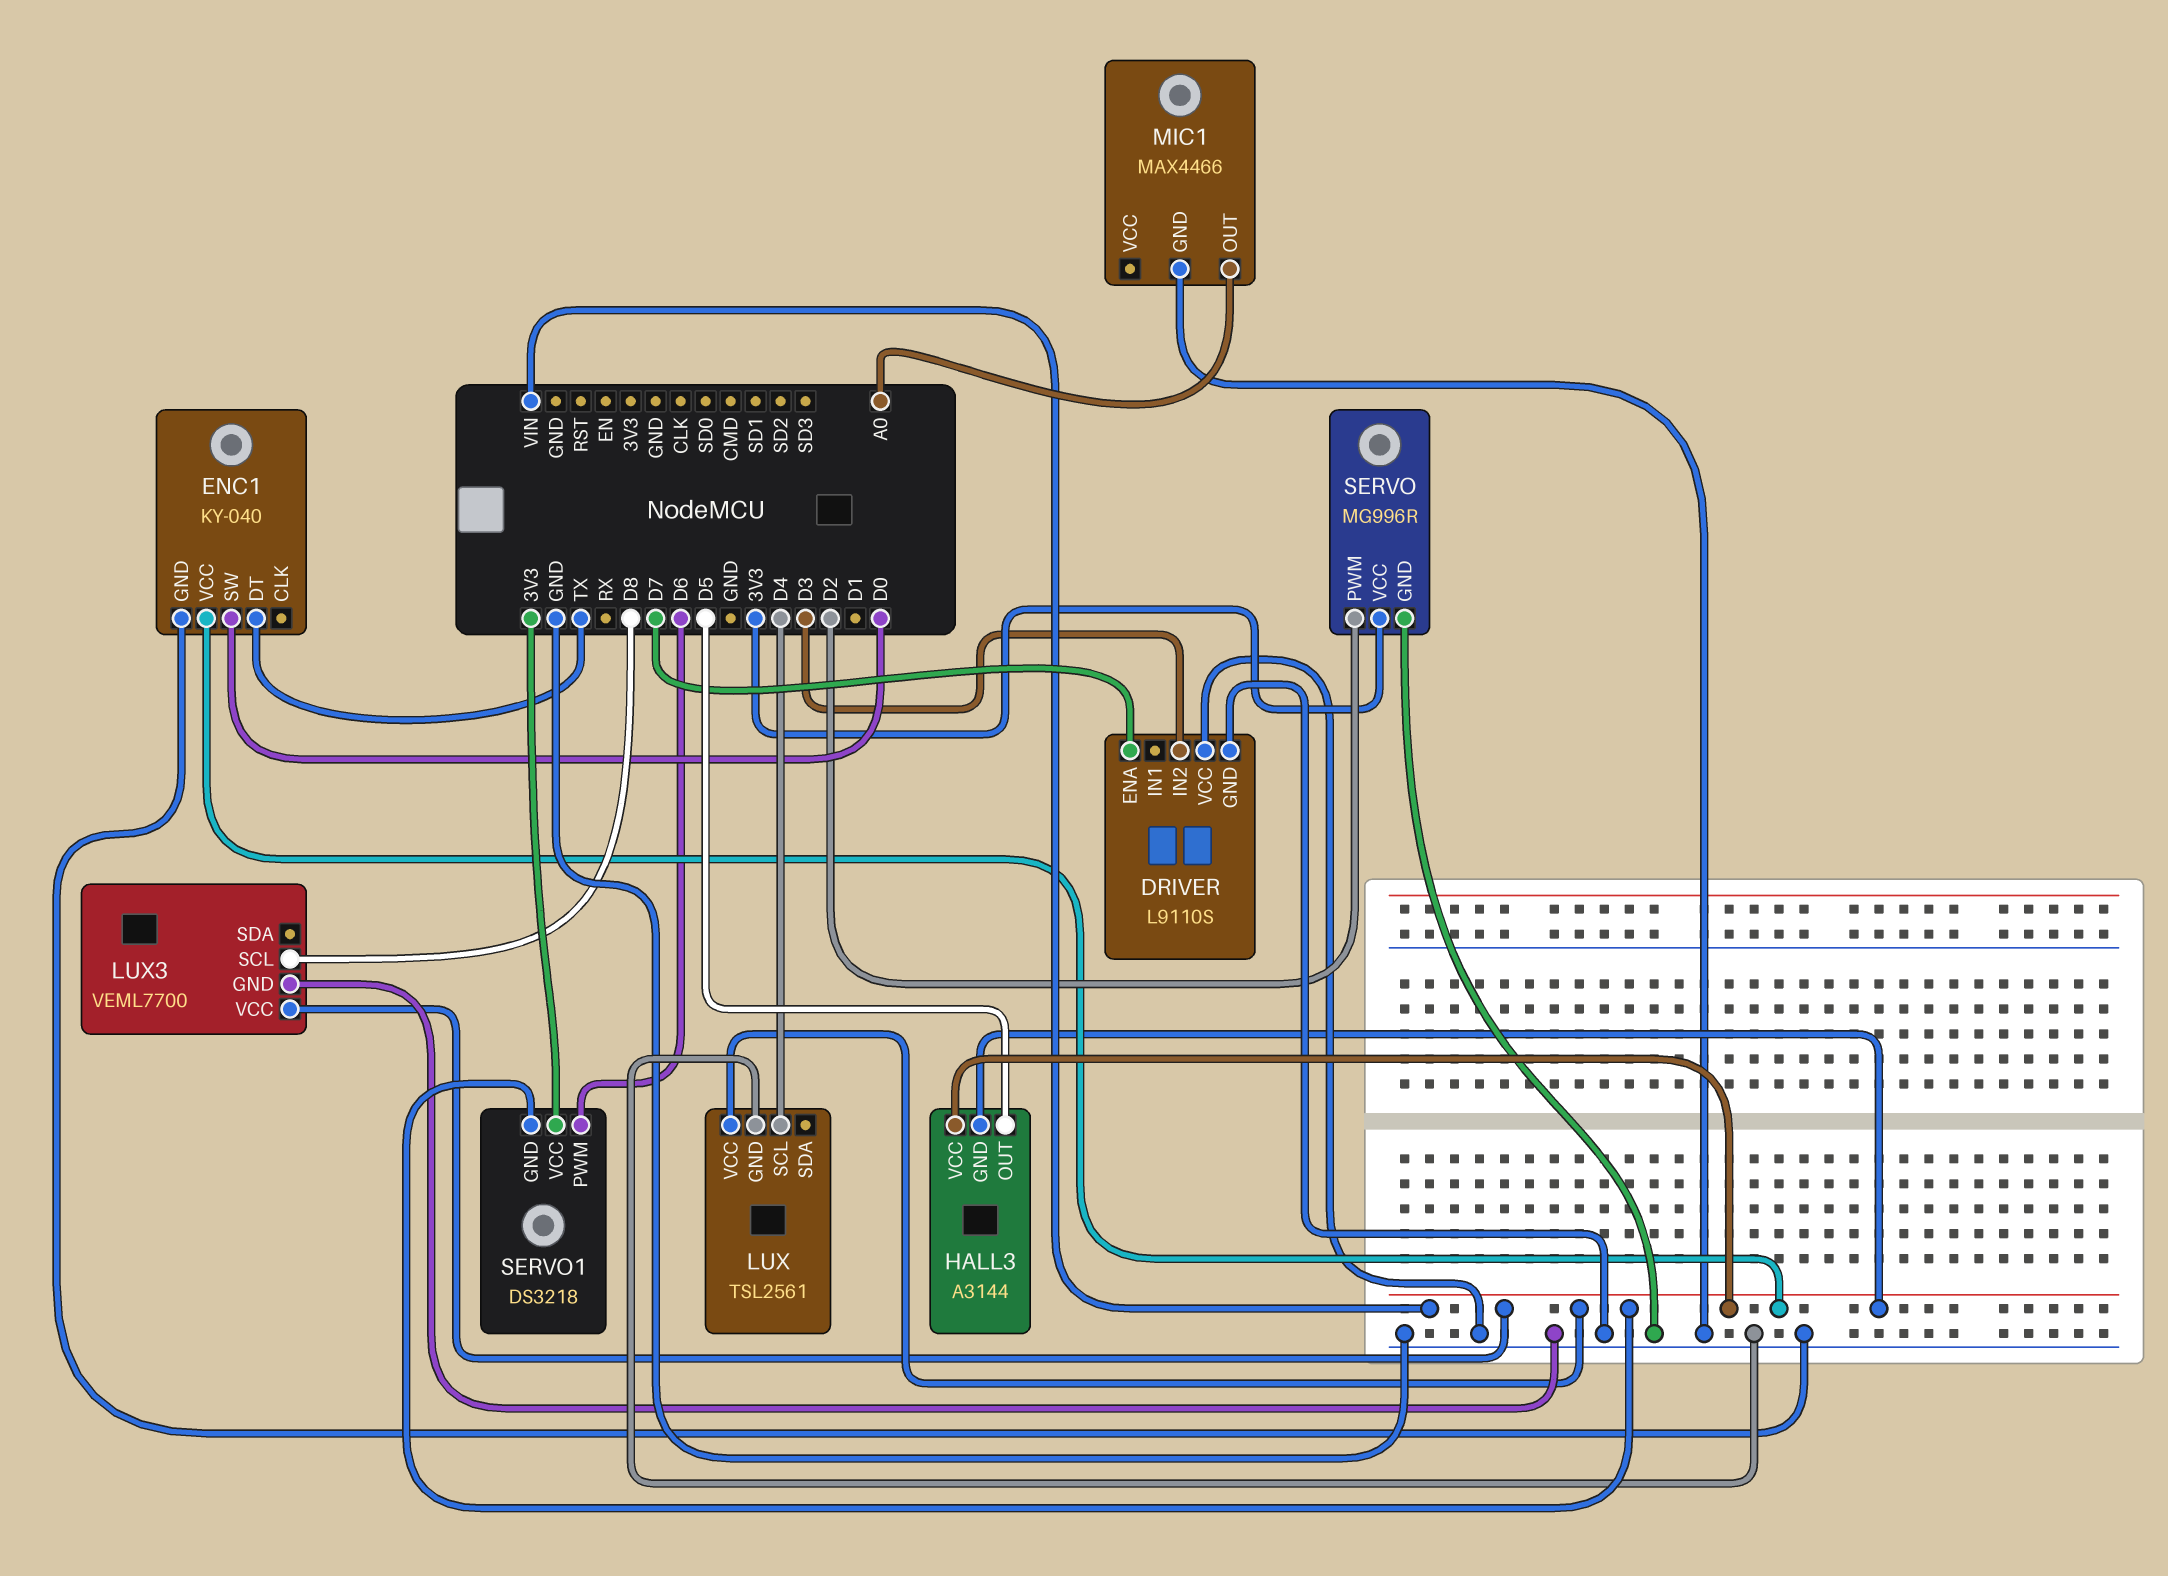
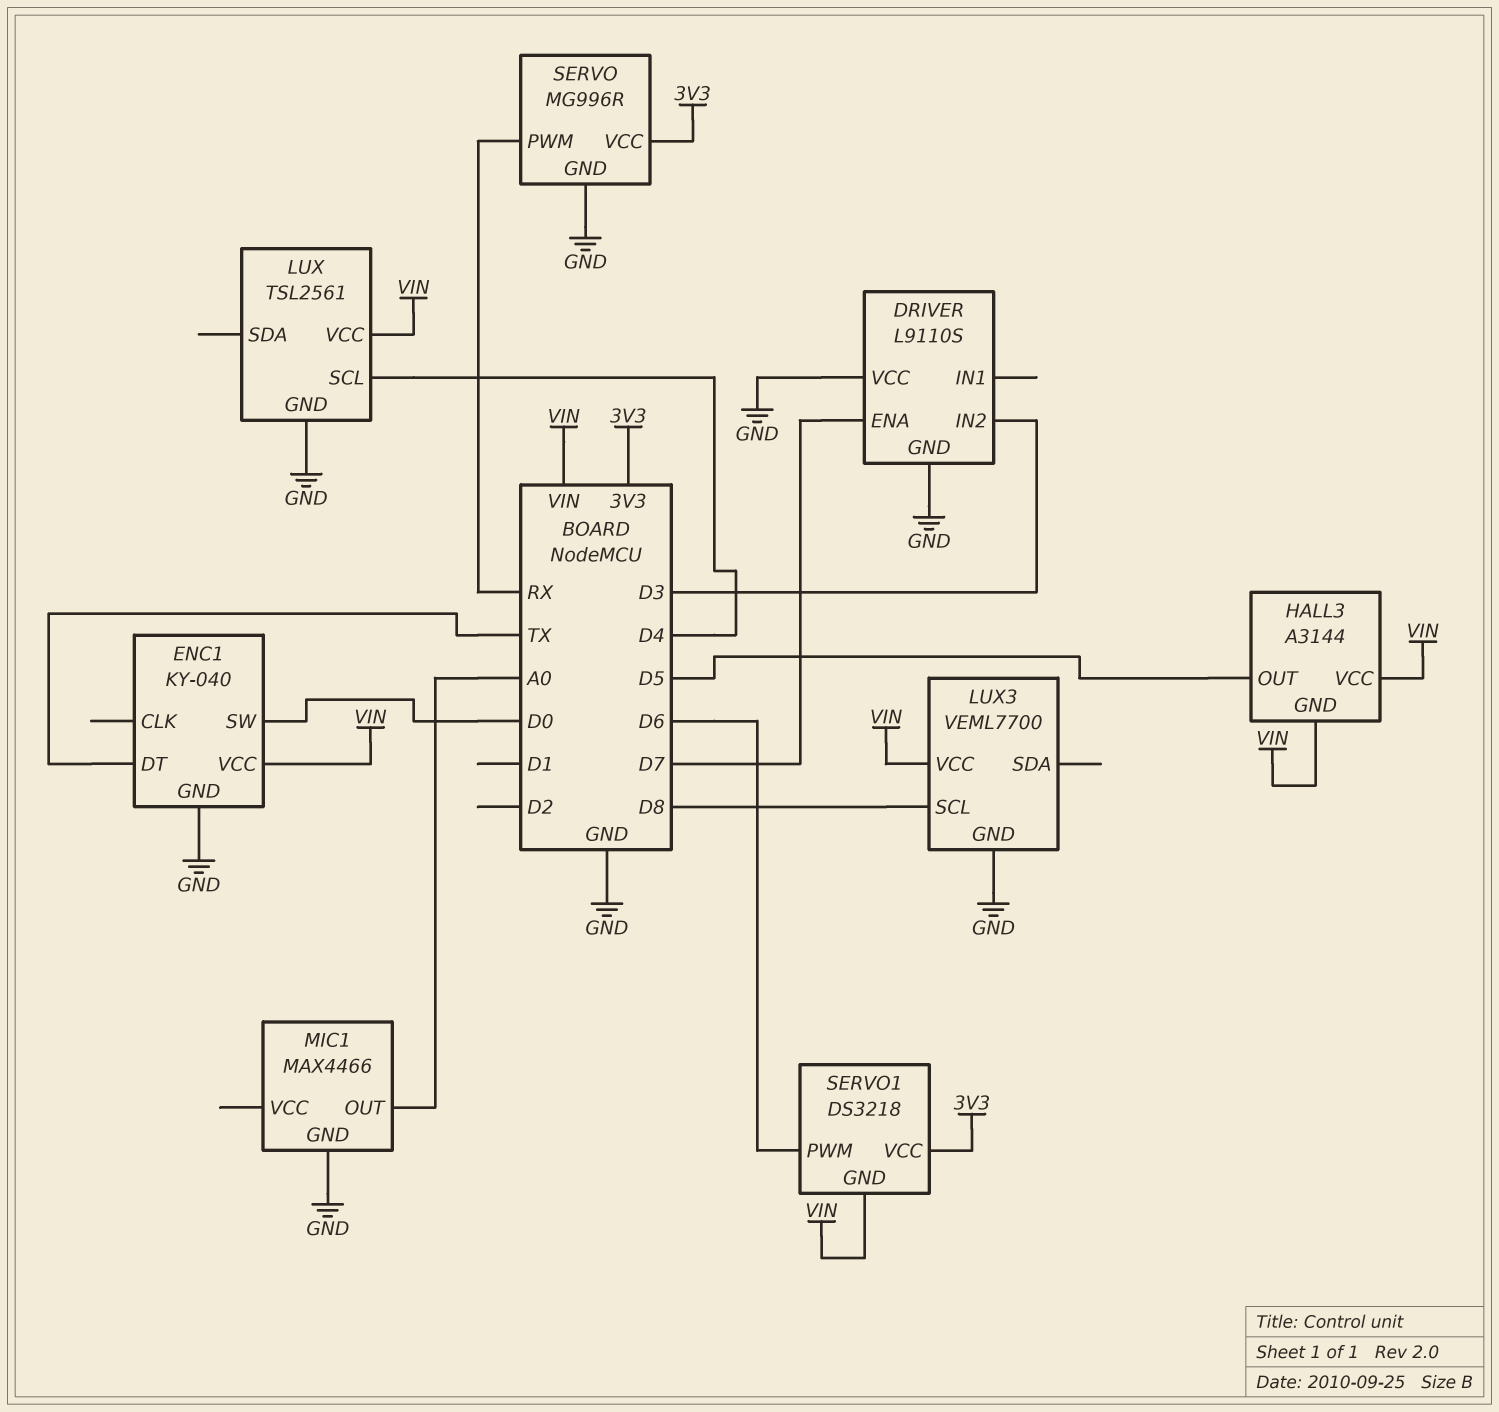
SERVO pin PWM: D2 -> RX

